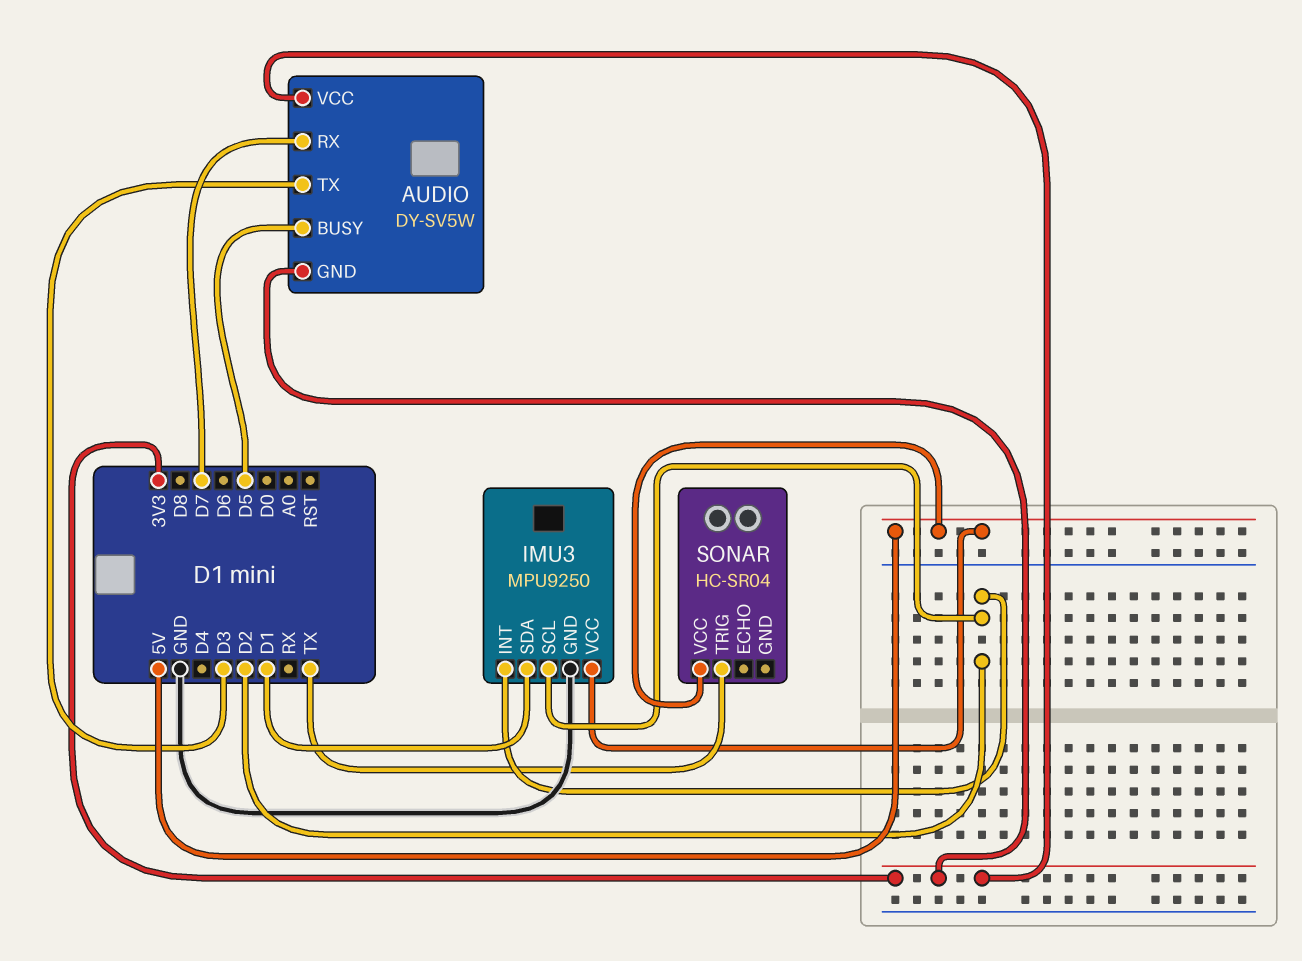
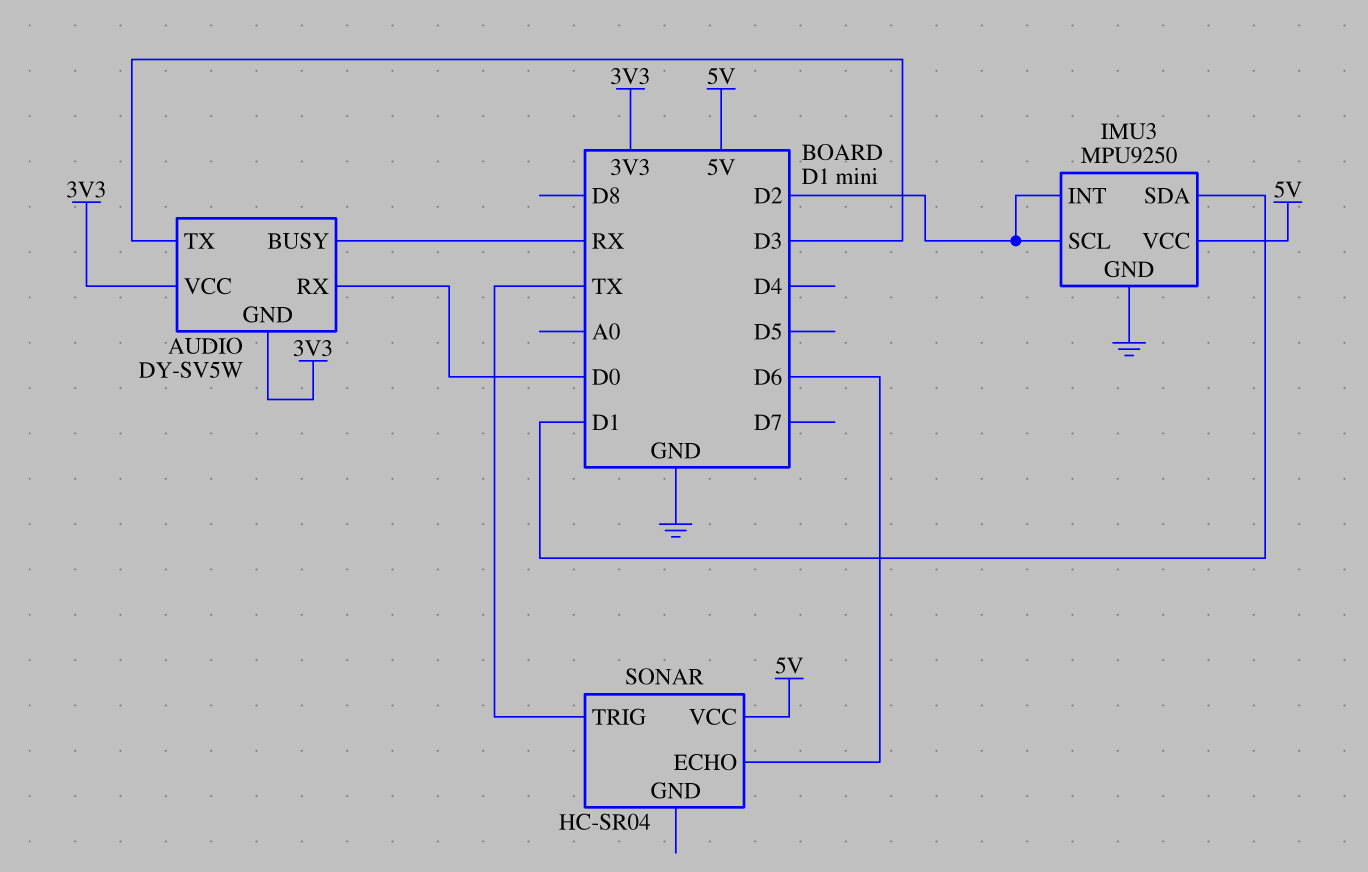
AUDIO pin BUSY: D5 -> RX
AUDIO pin RX: D7 -> D0
SONAR pin ECHO: none -> D6

